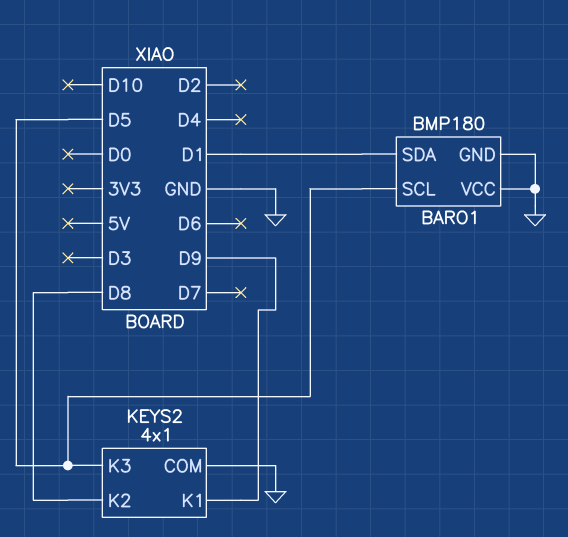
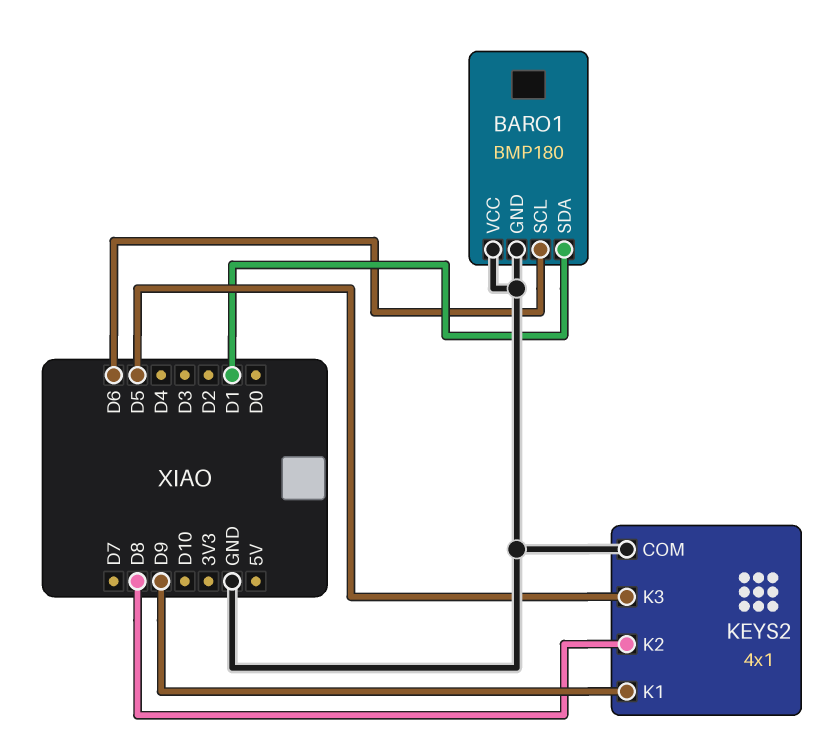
BARO1 pin SCL: D5 -> D6

